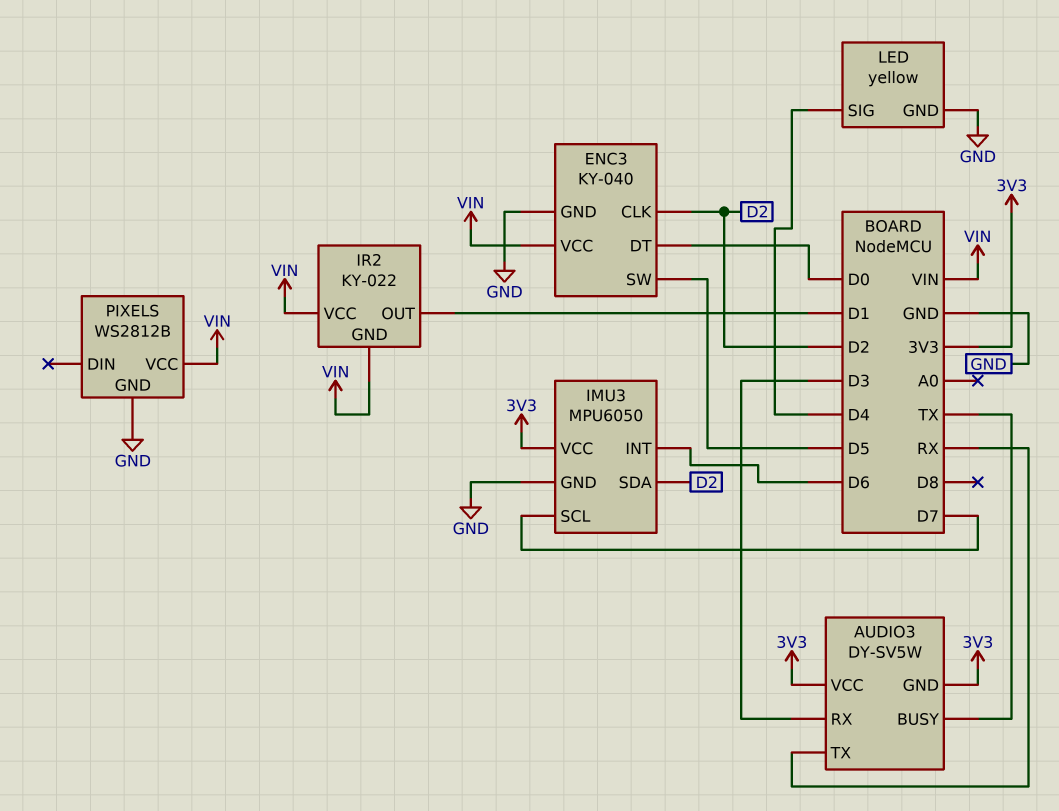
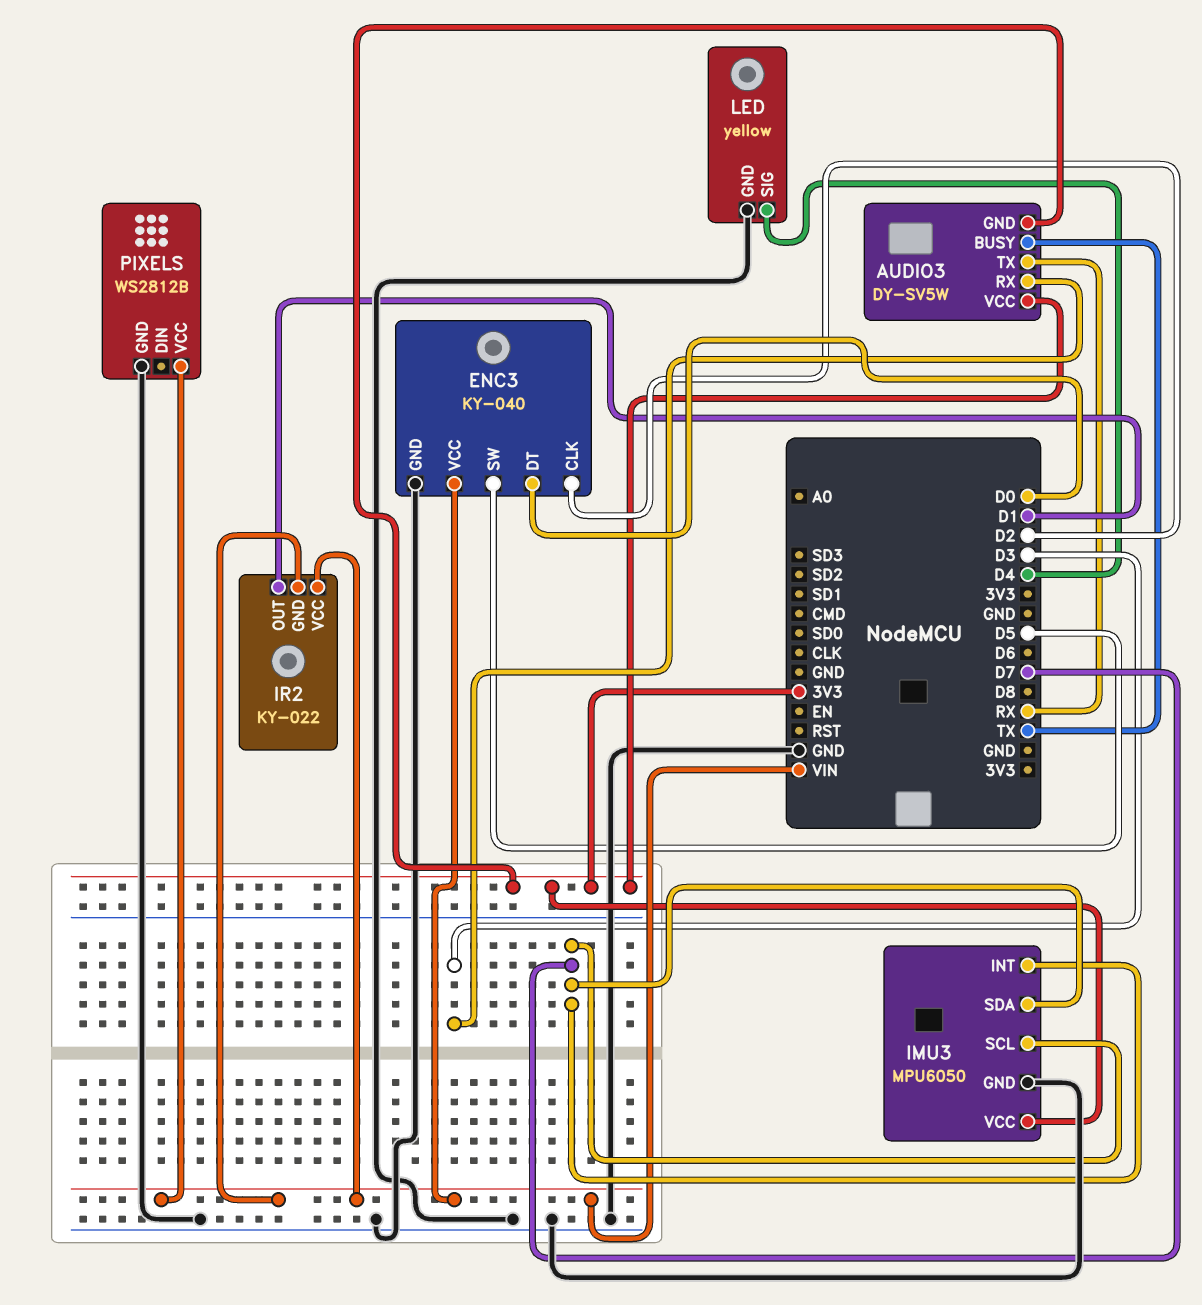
IMU3 pin INT: D6 -> D7
IMU3 pin SDA: D2 -> D7

